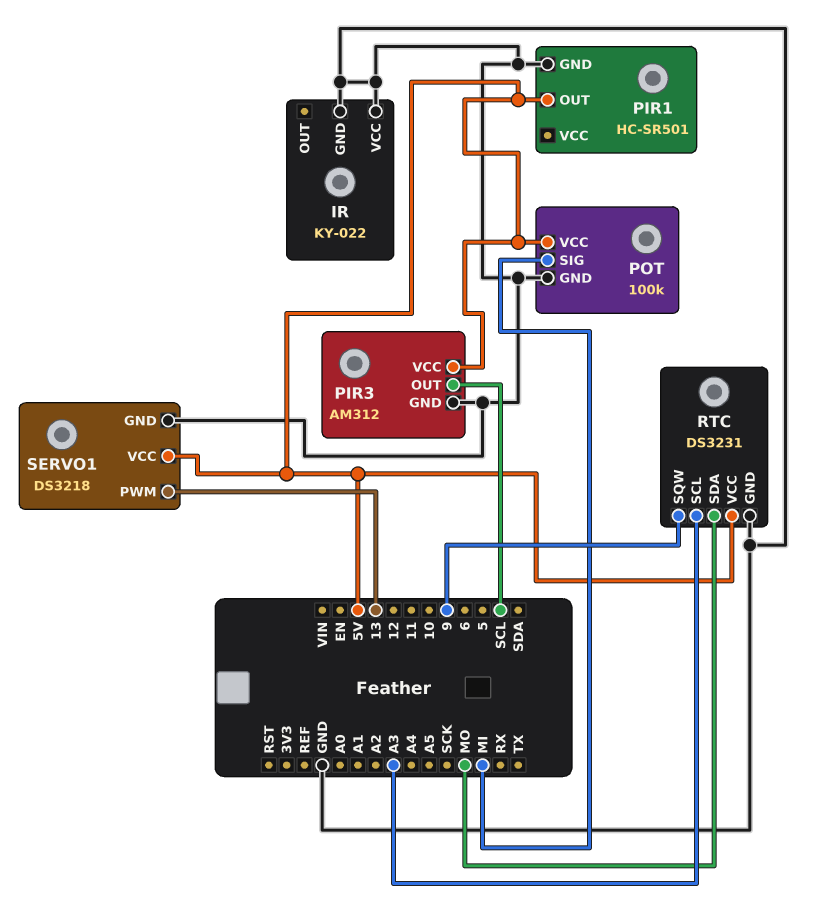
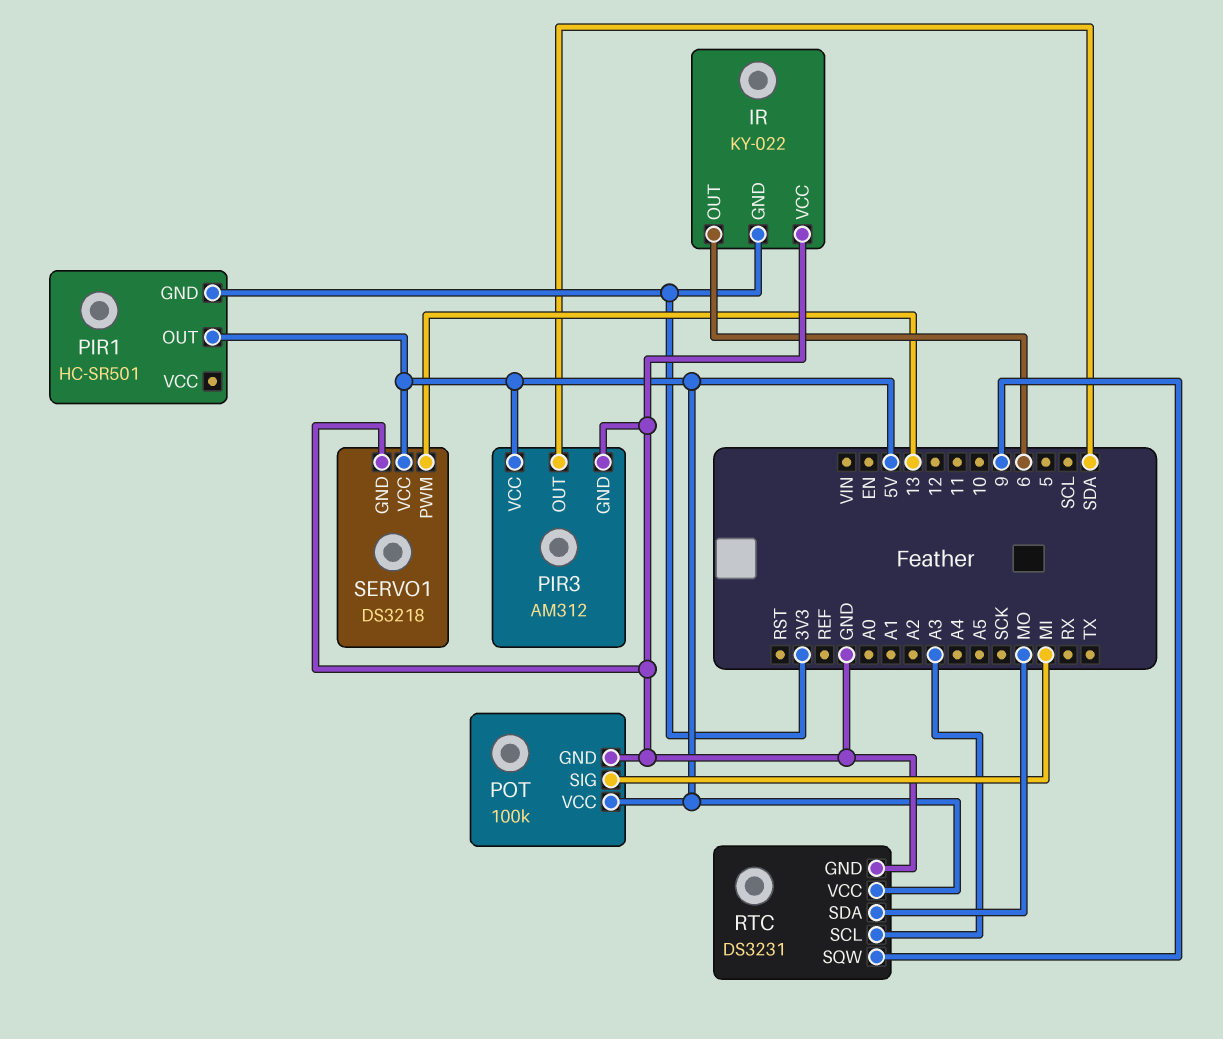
IR pin GND: GND -> 3V3
IR pin OUT: none -> 6
PIR1 pin GND: GND -> 3V3
PIR3 pin OUT: SCL -> SDA

